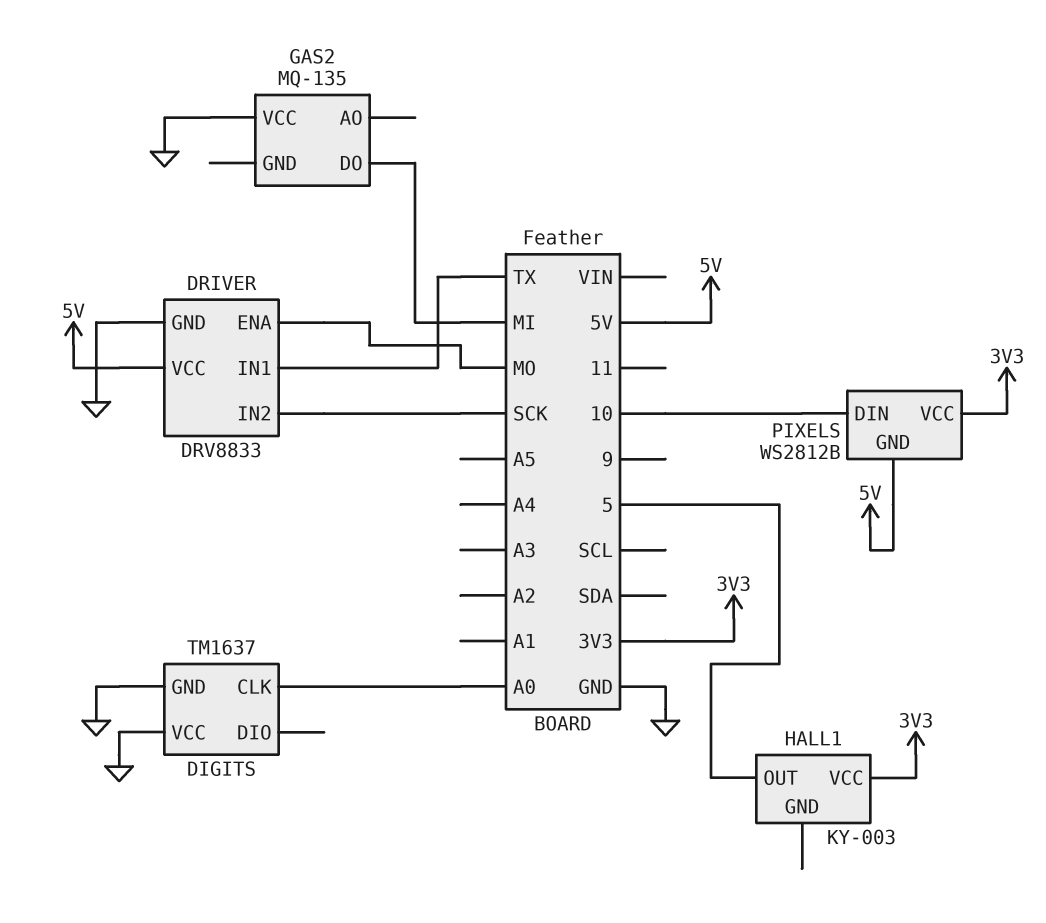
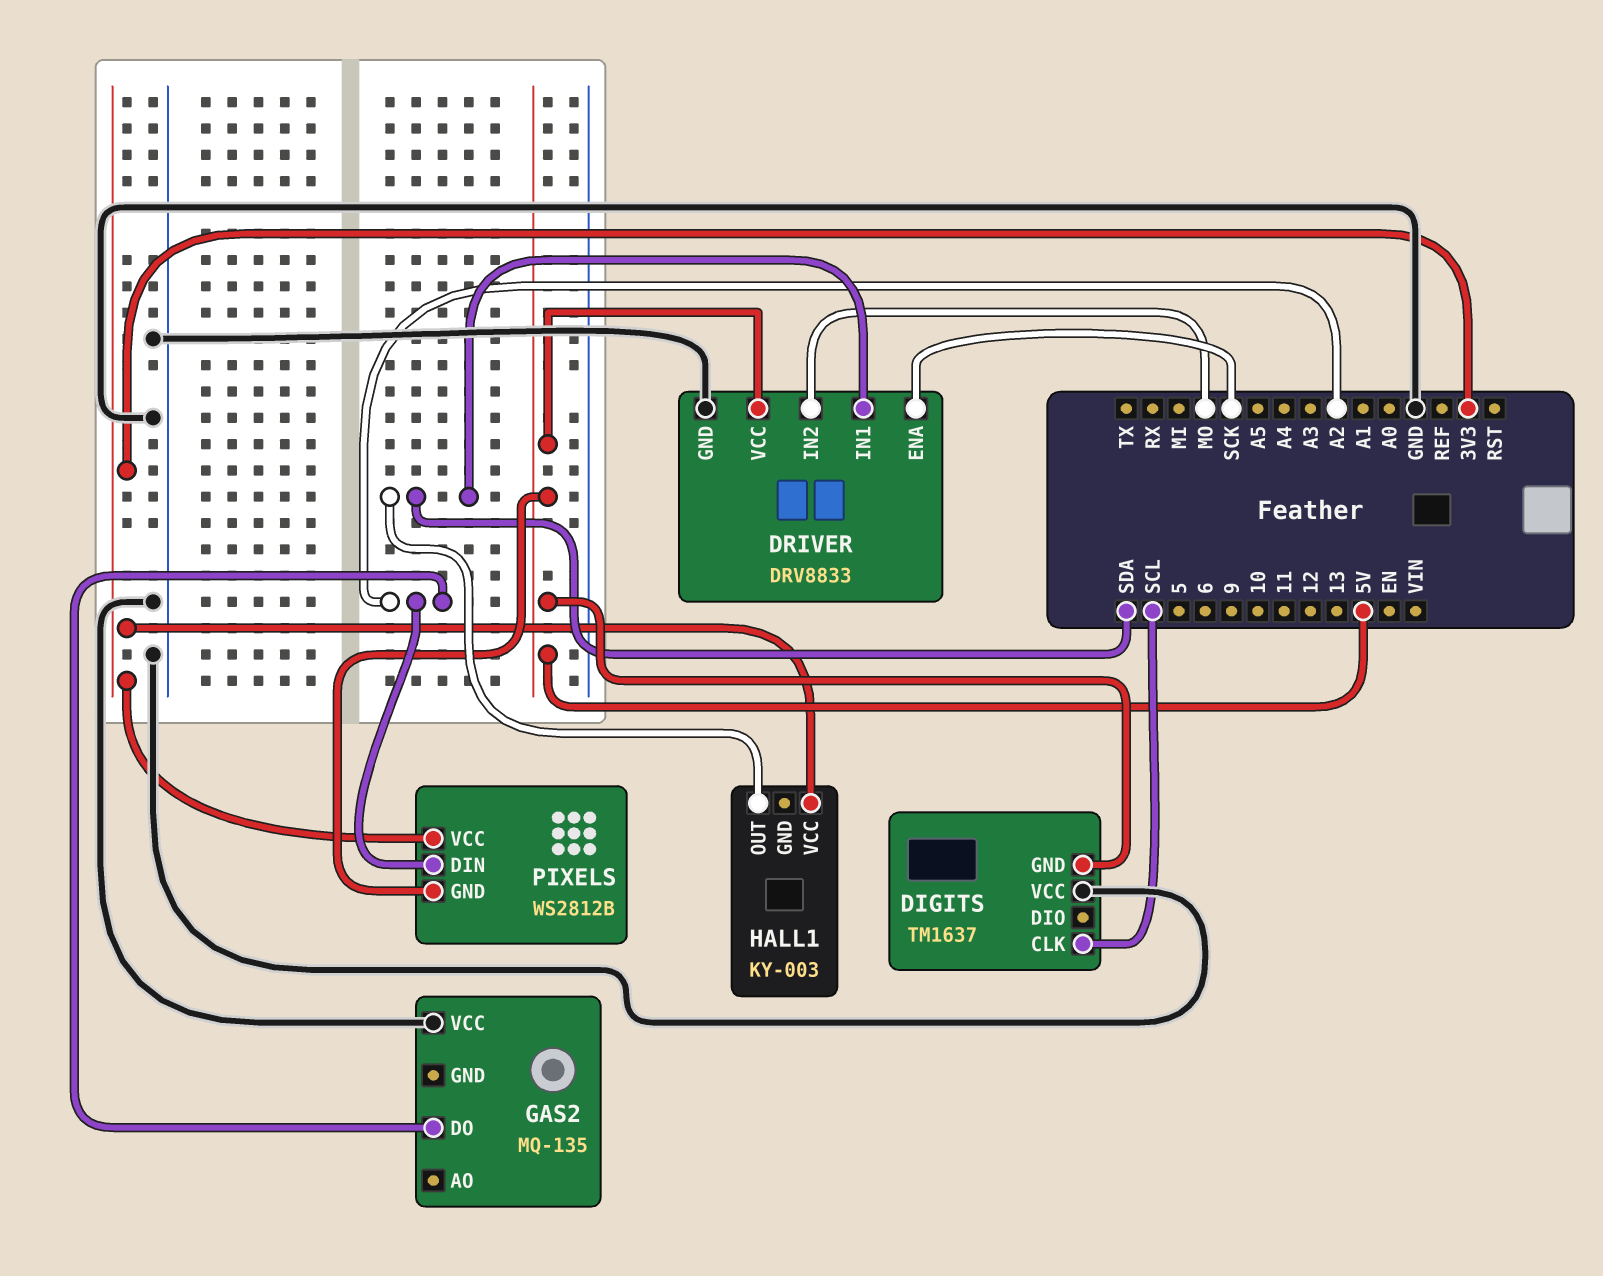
DIGITS pin CLK: A0 -> SCL
DIGITS pin GND: GND -> 5V
DRIVER pin ENA: MO -> SCK
DRIVER pin IN1: TX -> SDA
DRIVER pin IN2: SCK -> MO
GAS2 pin DO: MI -> A2
HALL1 pin OUT: 5 -> SDA
PIXELS pin DIN: 10 -> A2

